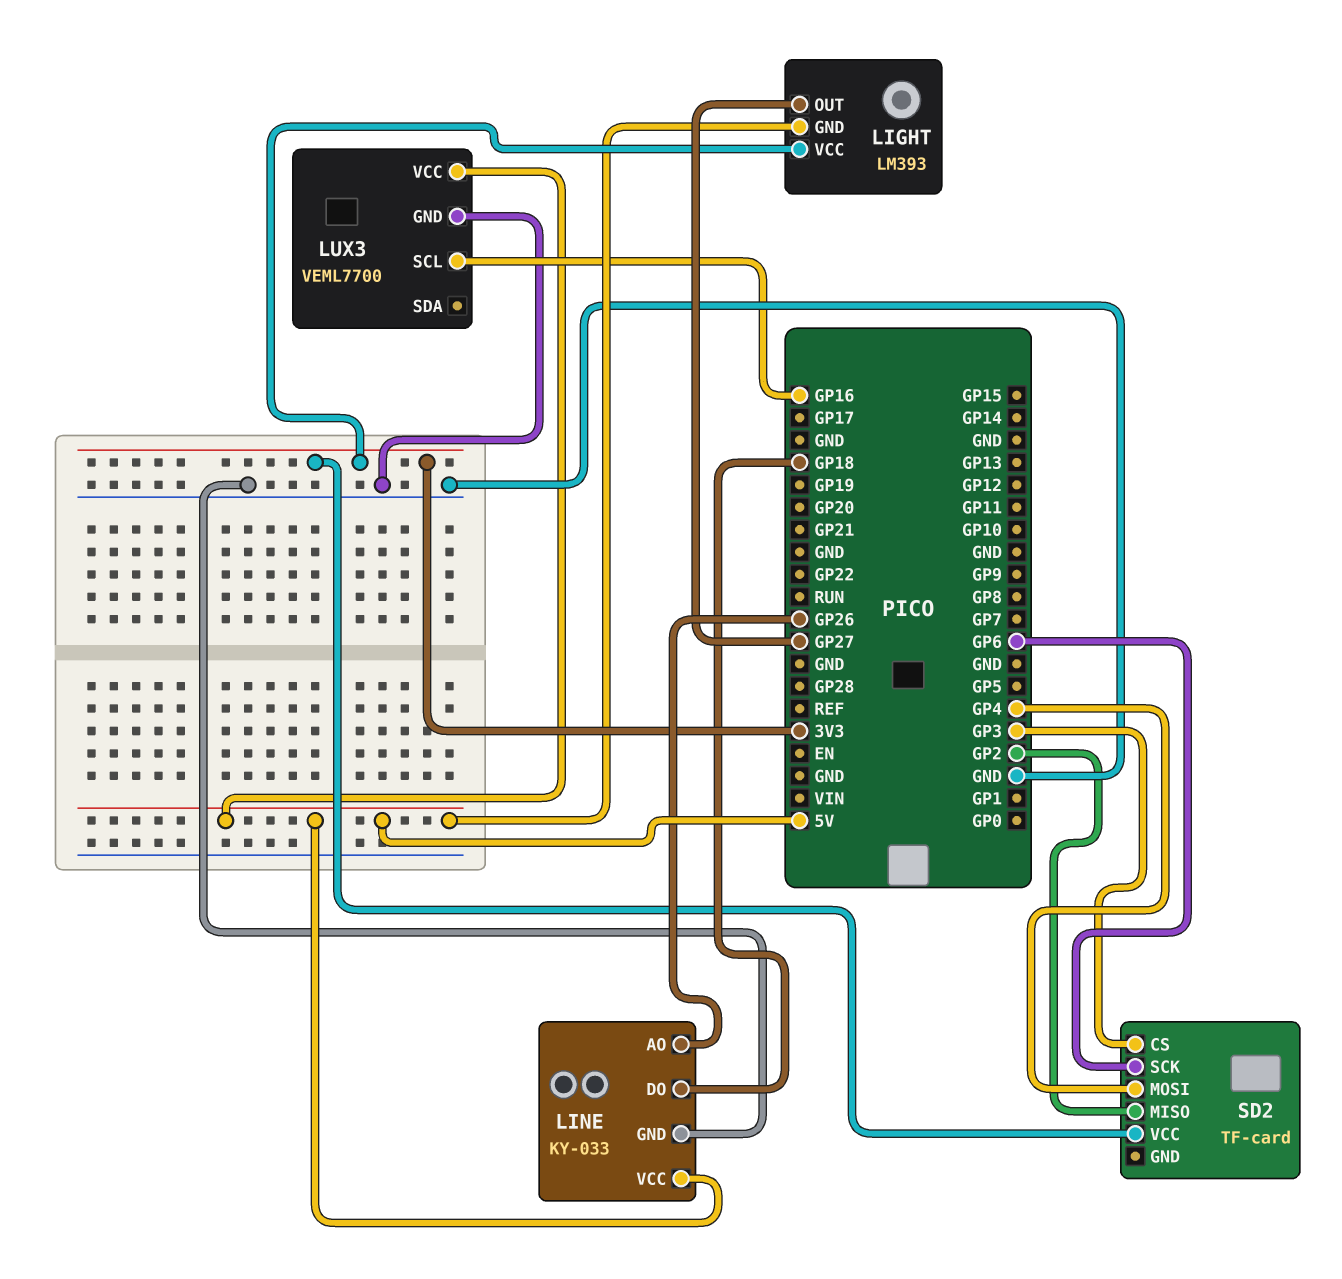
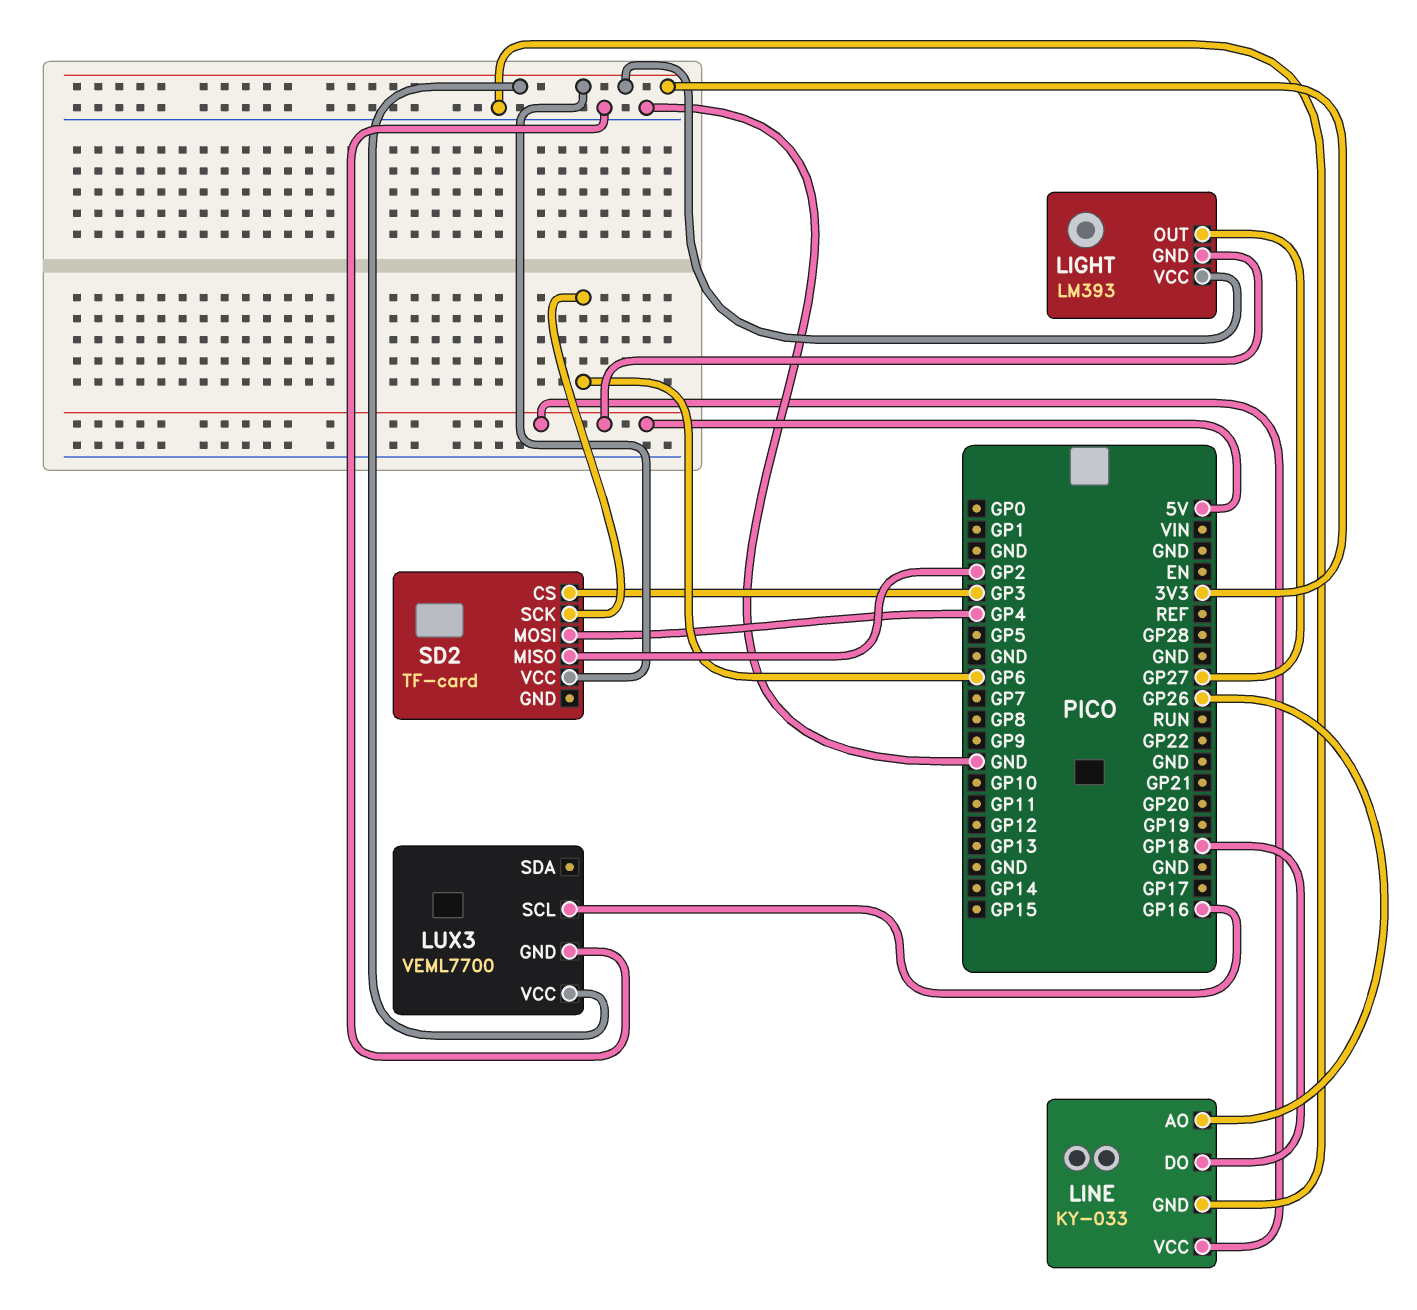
LUX3 pin VCC: 5V -> 3V3

